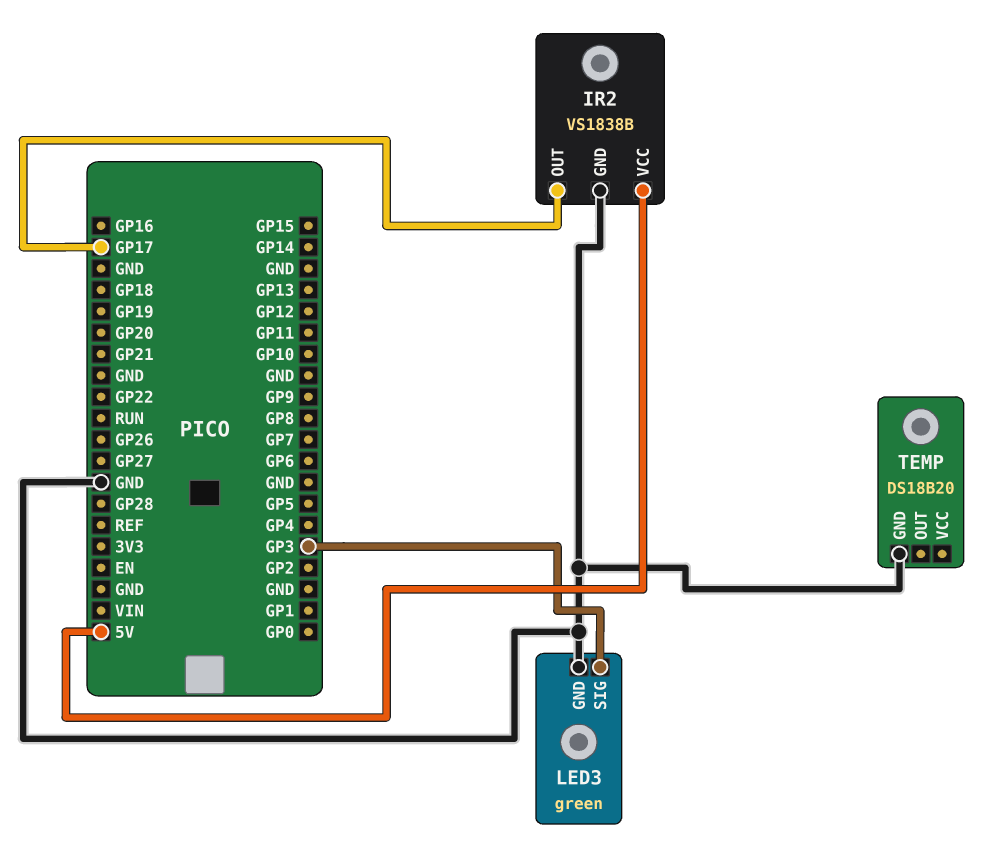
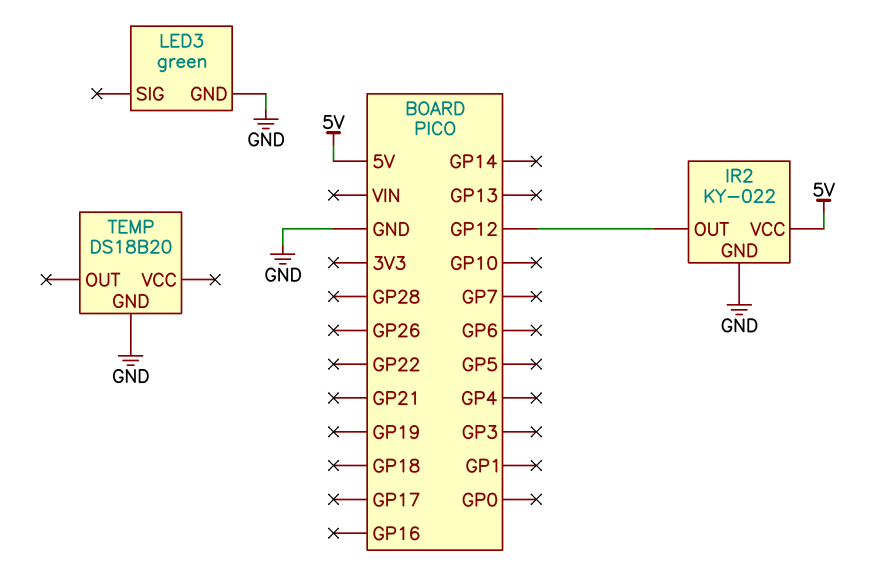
IR2: VS1838B -> KY-022
IR2 pin OUT: GP17 -> GP12
LED3 pin SIG: GP3 -> none

